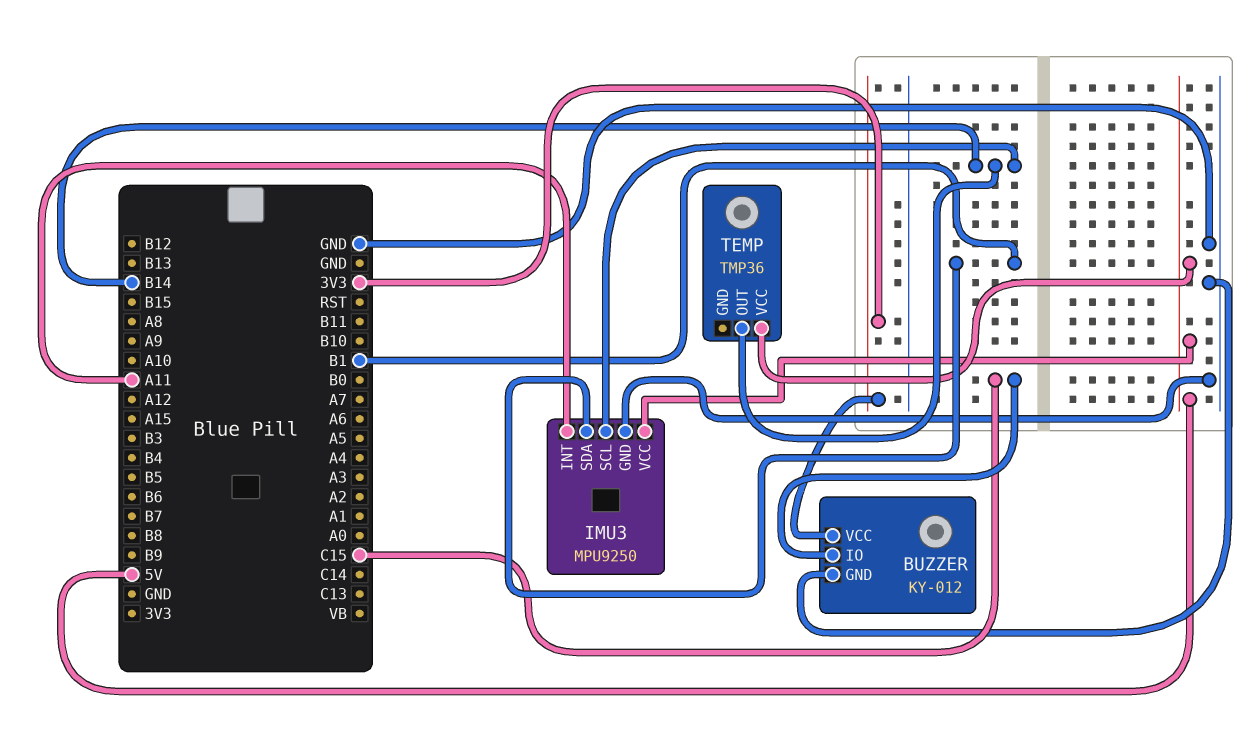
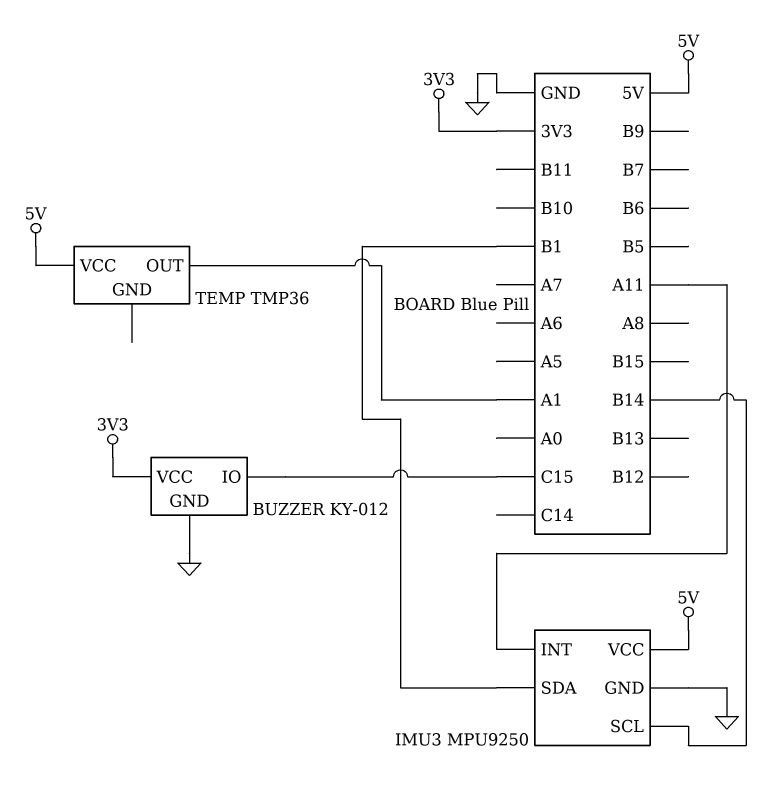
TEMP pin OUT: B14 -> A1

